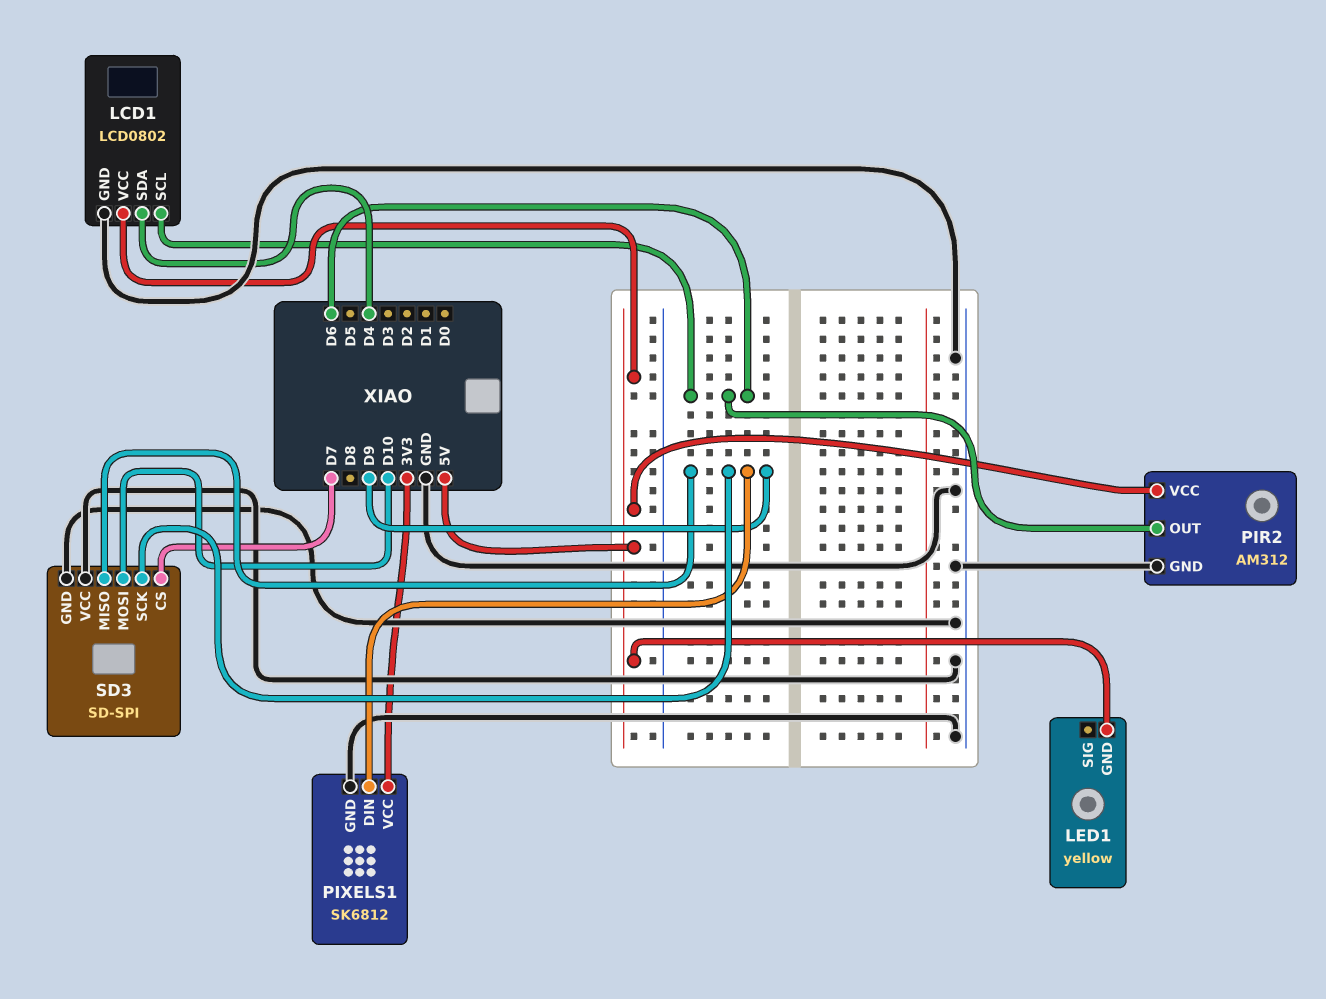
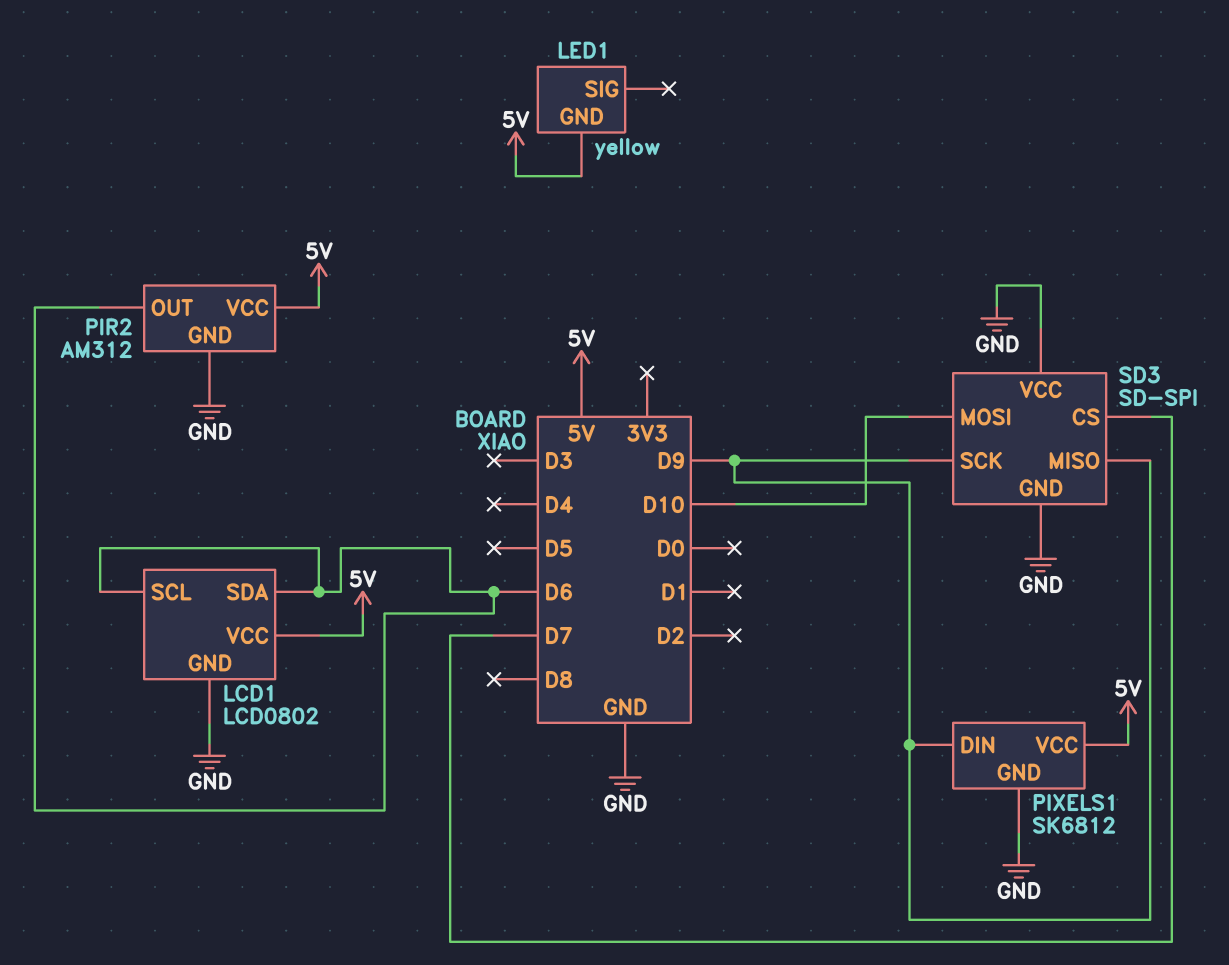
LCD1 pin SDA: D4 -> D6
PIXELS1 pin VCC: 3V3 -> 5V

